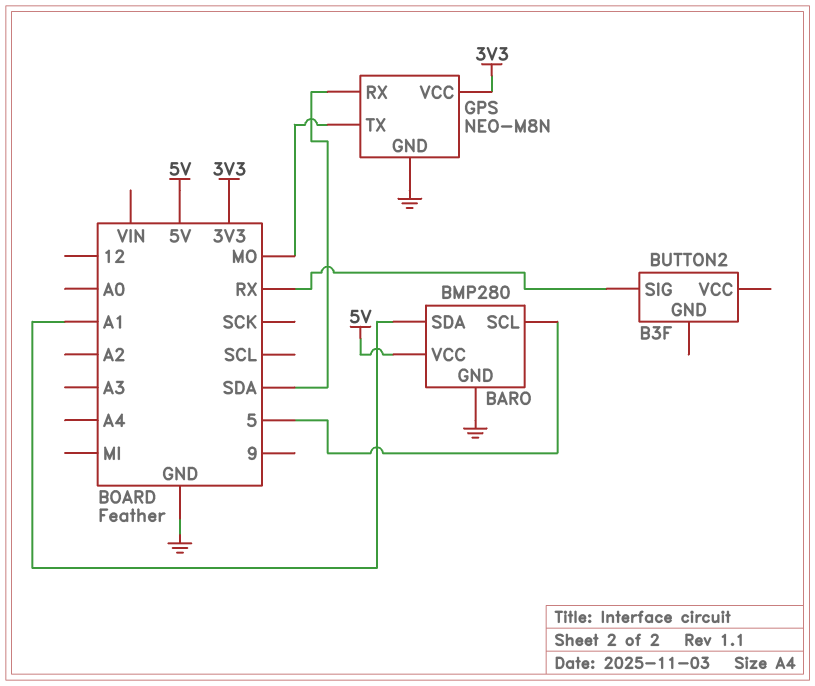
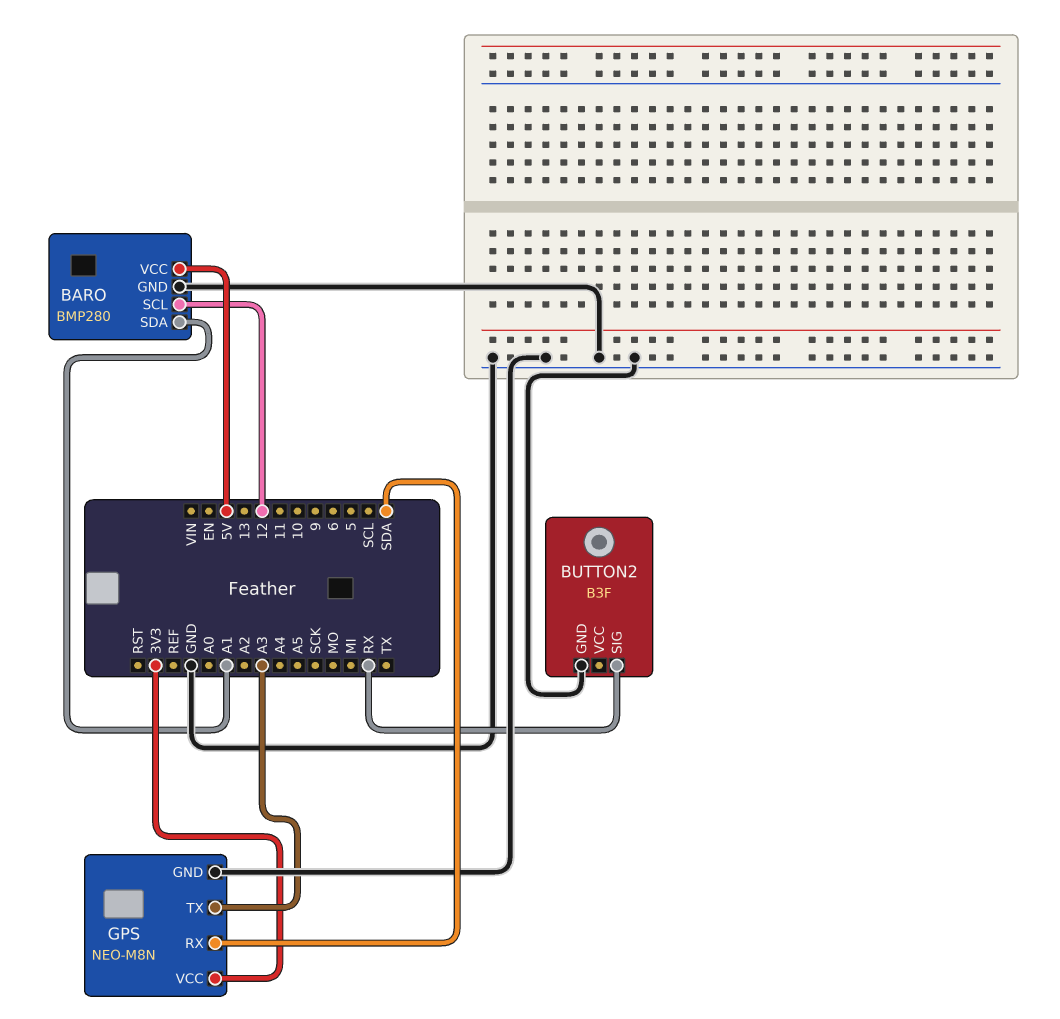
BARO pin SCL: 5 -> 12
BUTTON2 pin GND: none -> GND
GPS pin TX: MO -> A3

